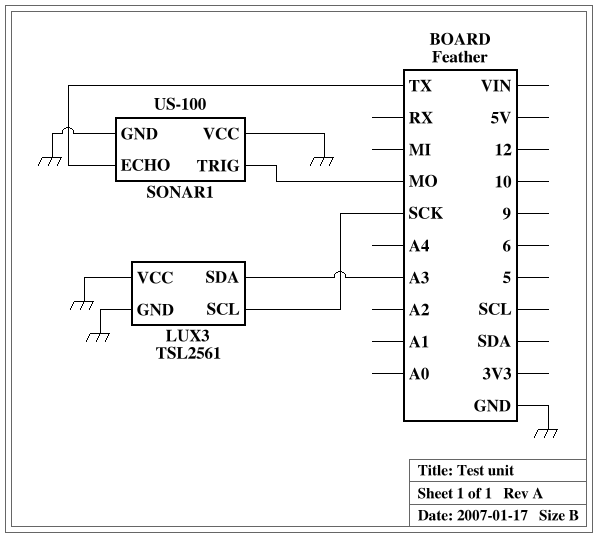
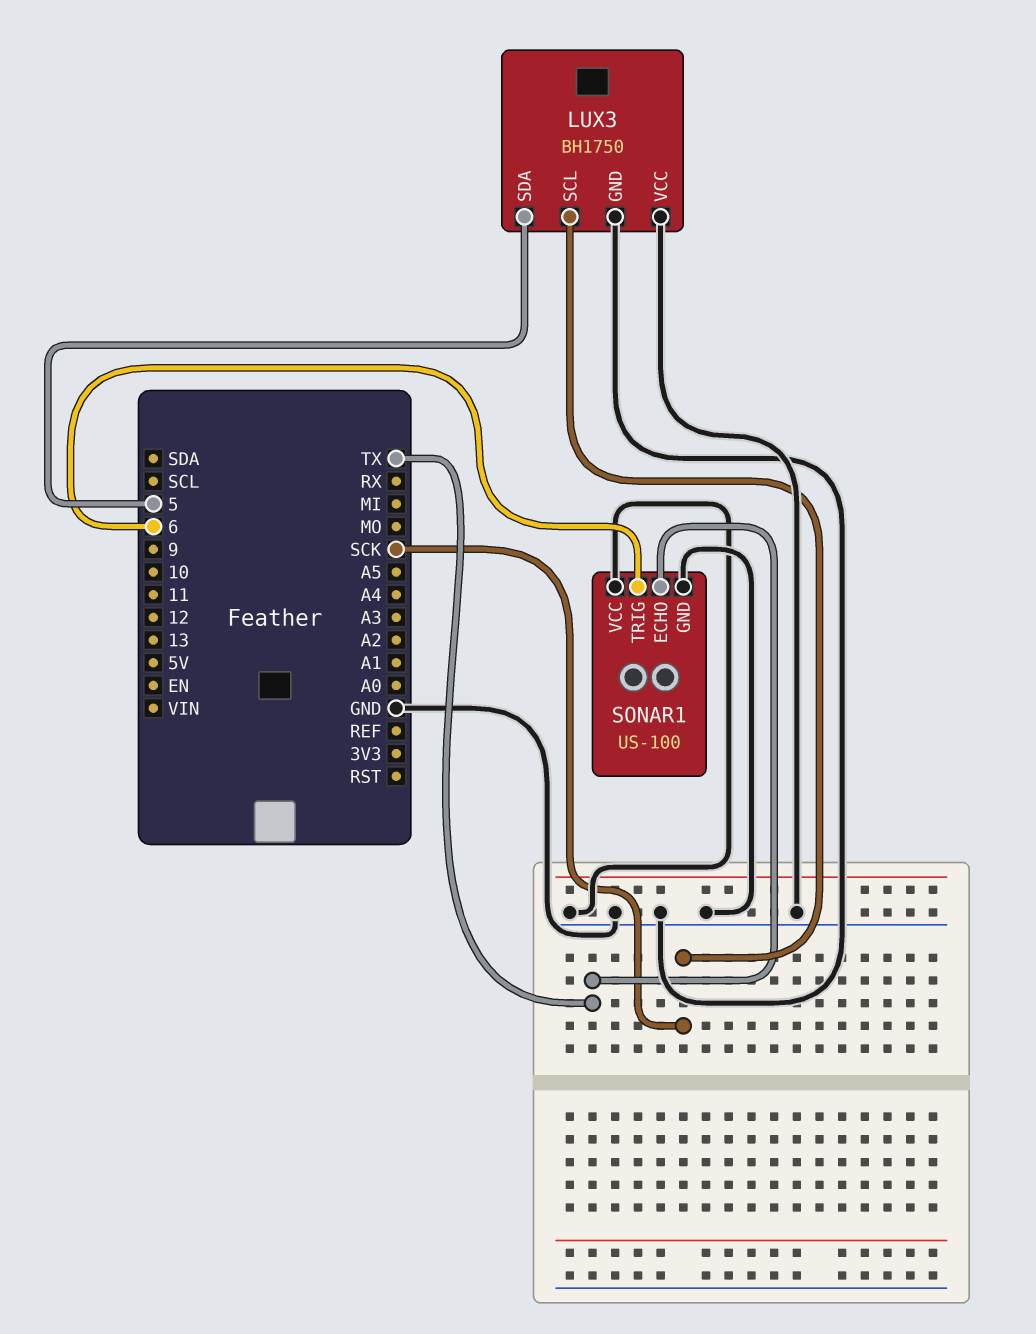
LUX3: TSL2561 -> BH1750
LUX3 pin SDA: A3 -> 5
SONAR1 pin TRIG: MO -> 6

